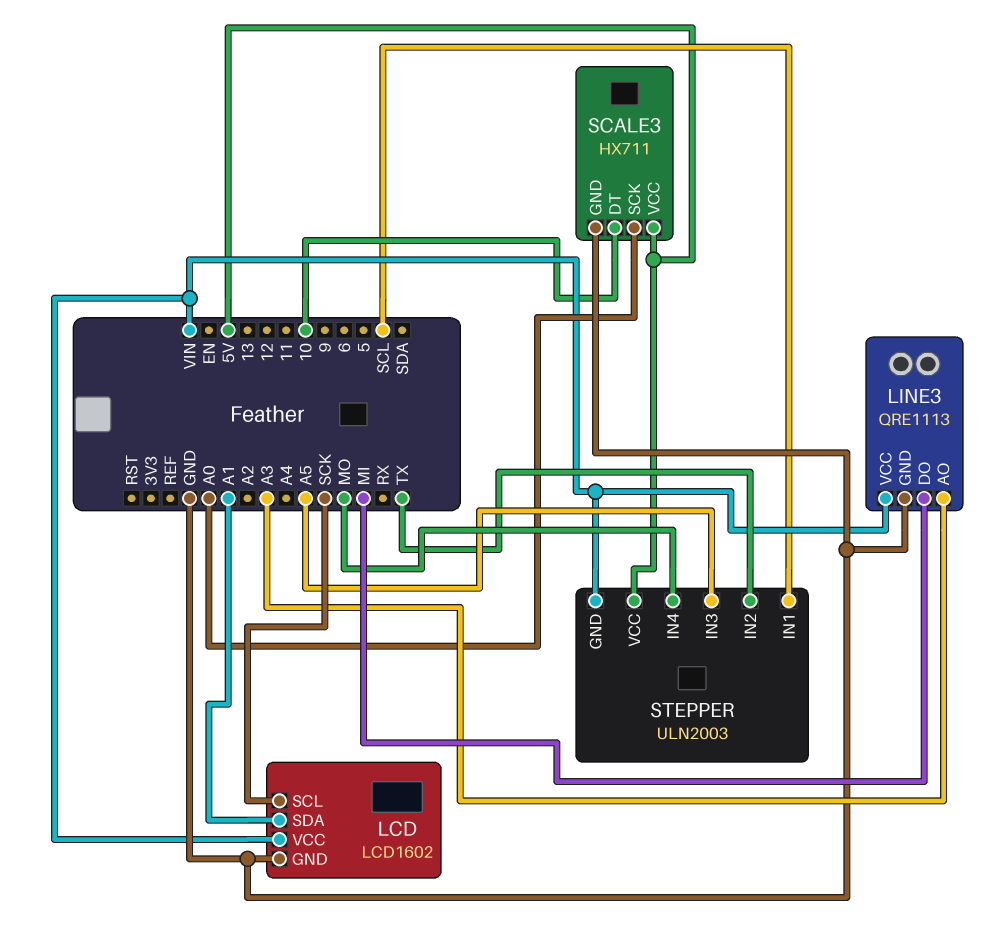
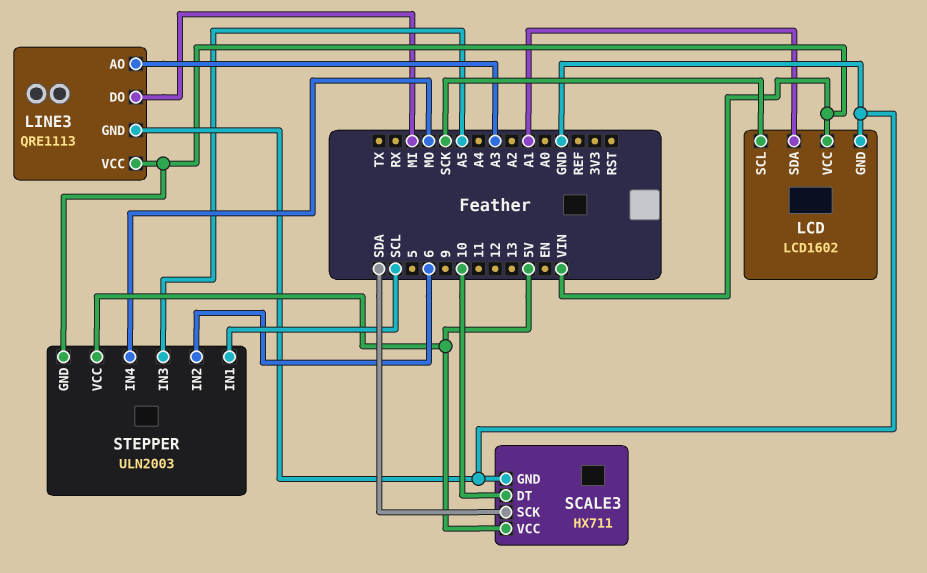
SCALE3 pin SCK: A0 -> SDA
STEPPER pin IN2: TX -> 6

